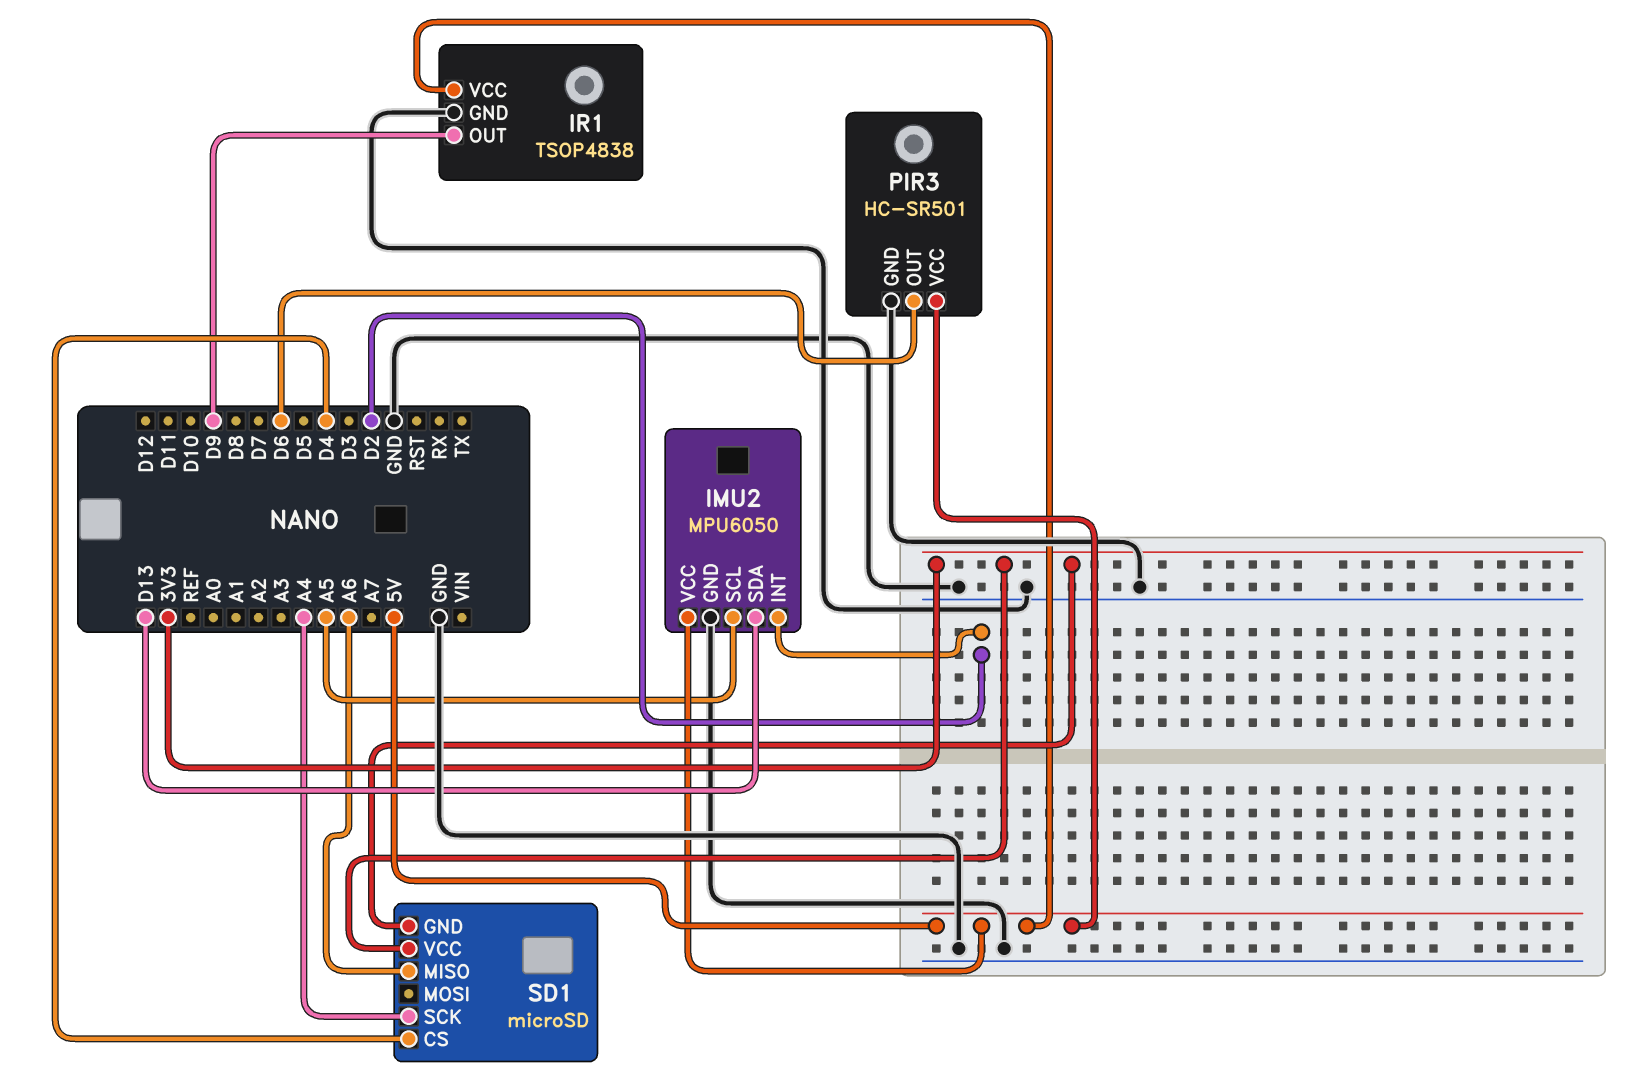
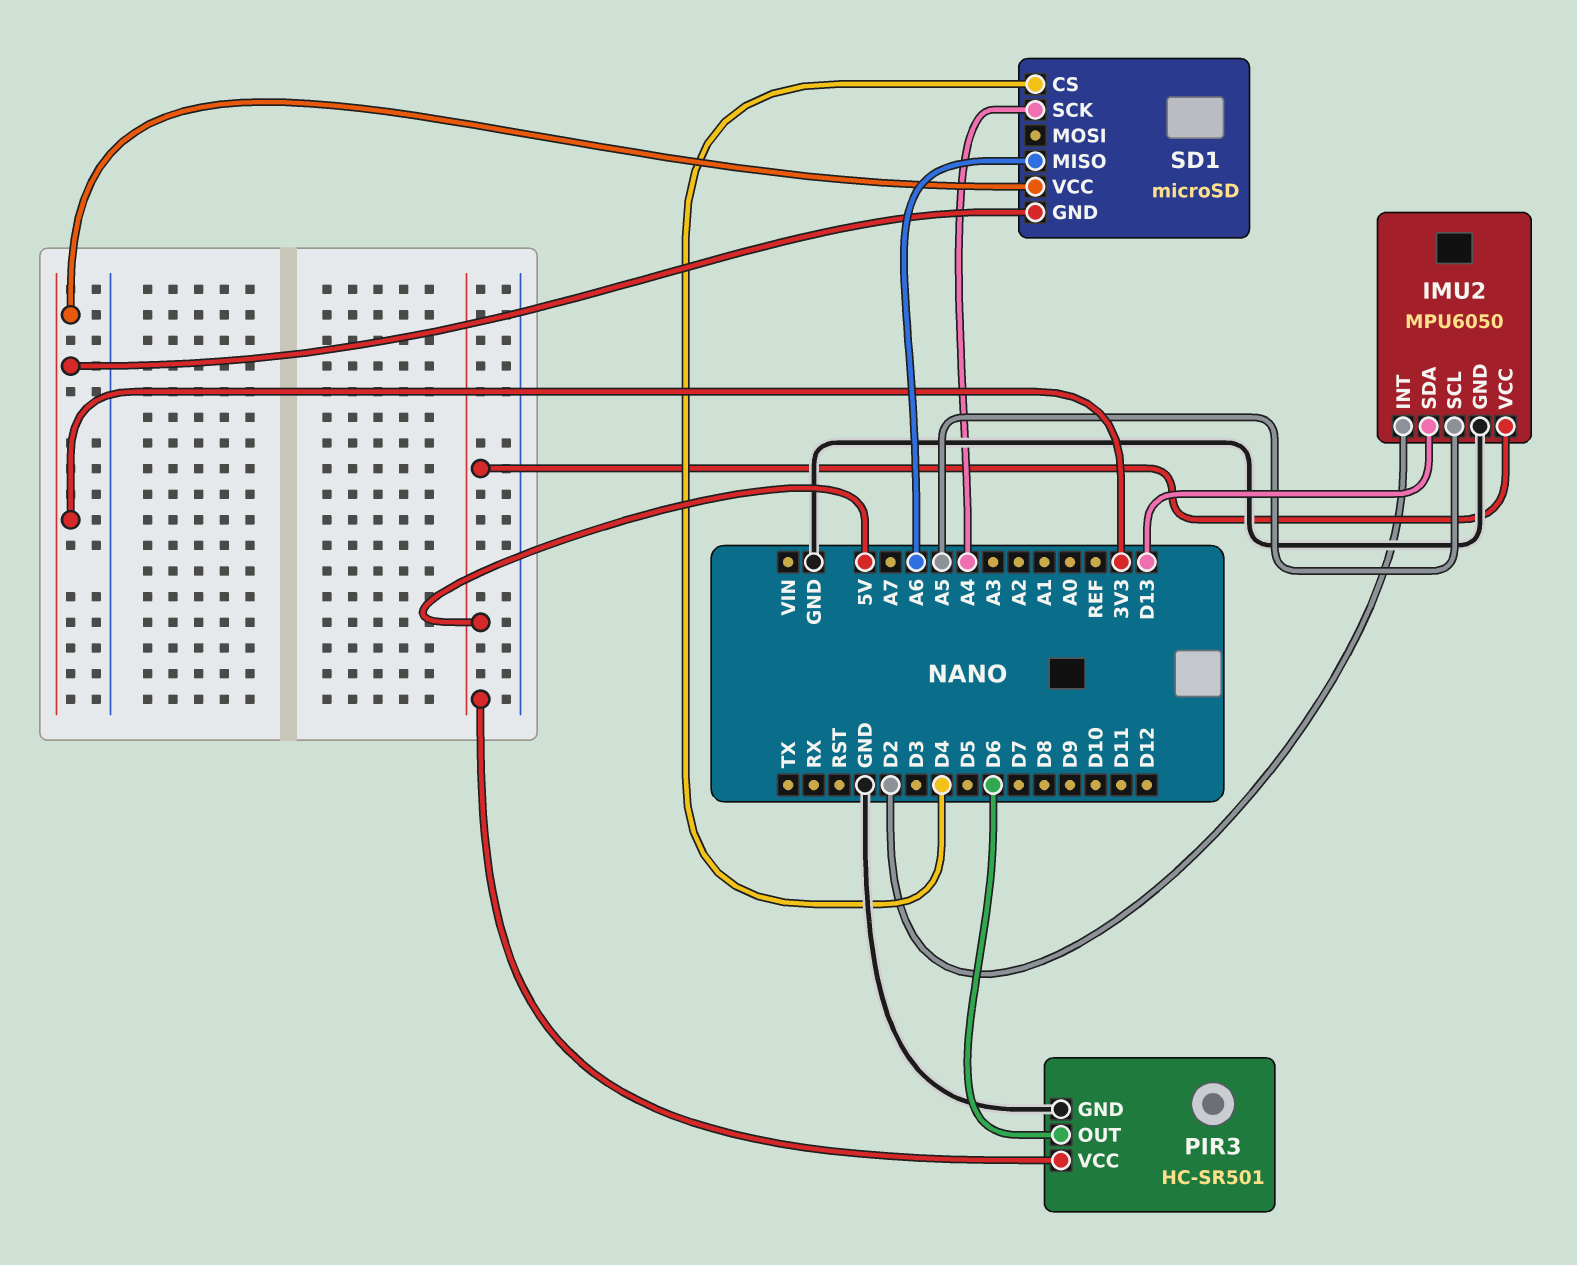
IR1: TSOP4838 -> none
IR1 pin GND: GND -> none
IR1 pin OUT: D9 -> none
IR1 pin VCC: 5V -> none

